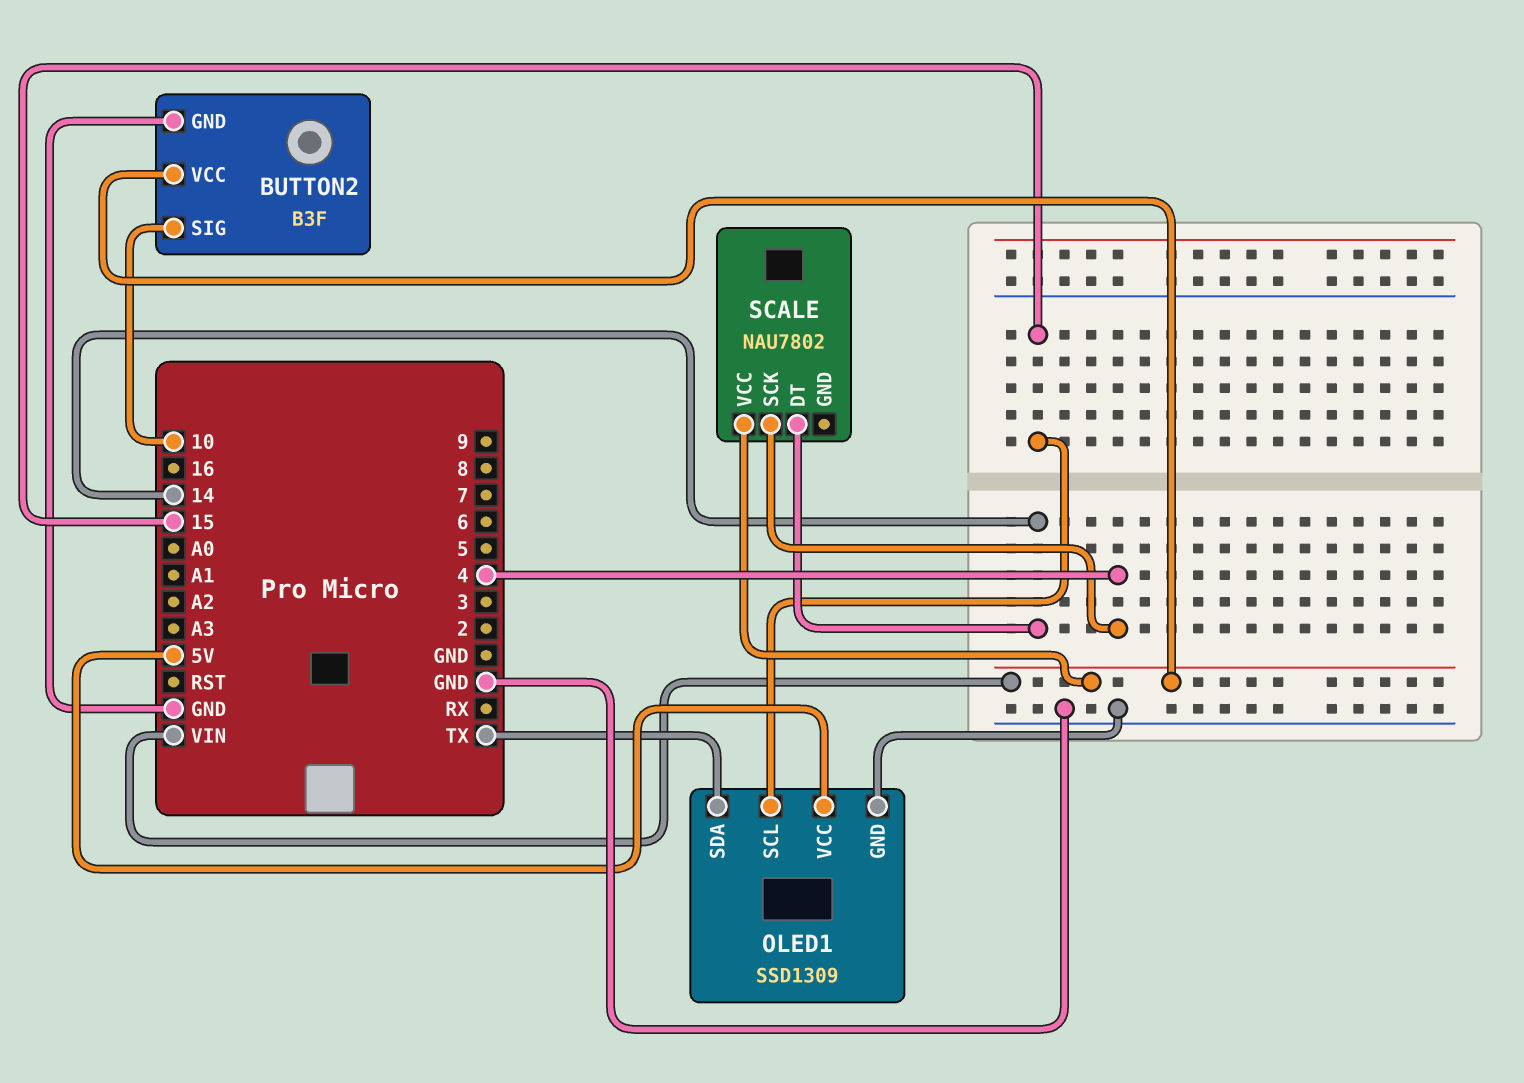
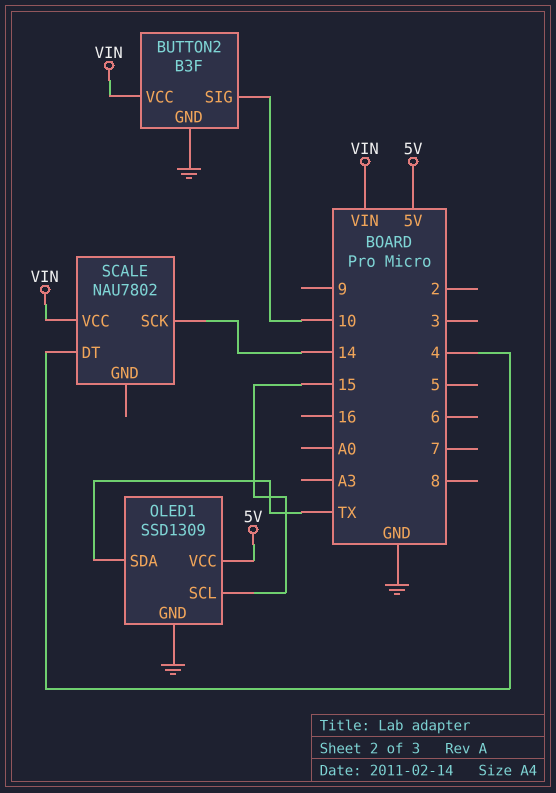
SCALE pin DT: 14 -> 4
SCALE pin SCK: 4 -> 14

